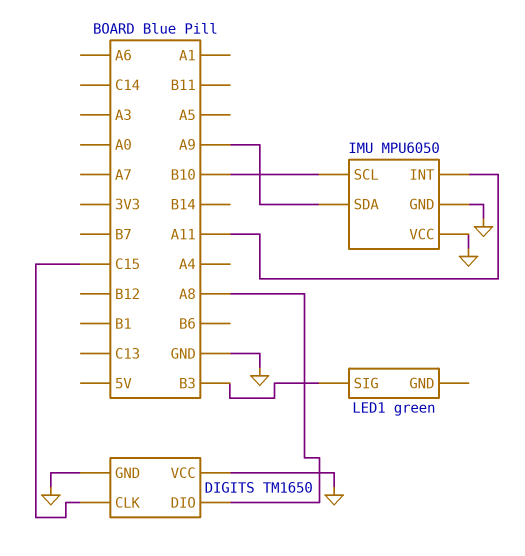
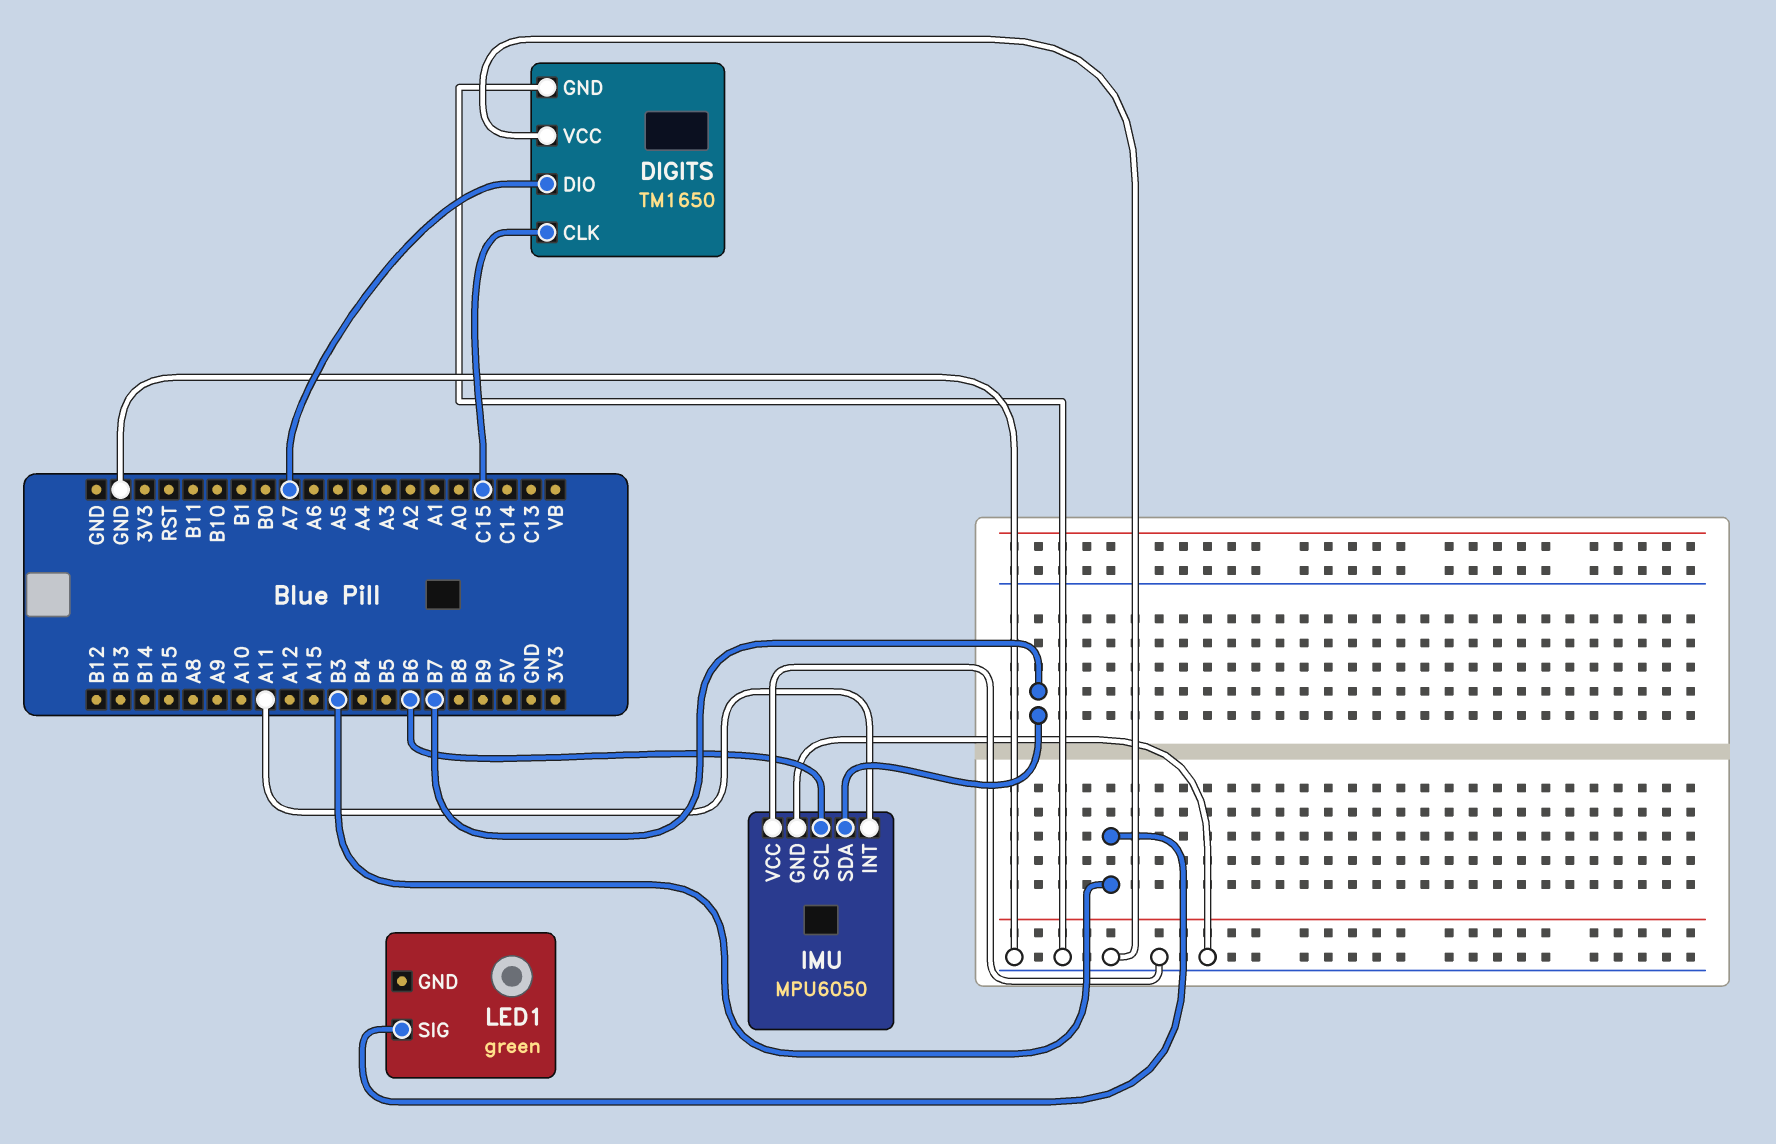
DIGITS pin DIO: A8 -> A7
IMU pin SCL: B10 -> B6
IMU pin SDA: A9 -> B7

